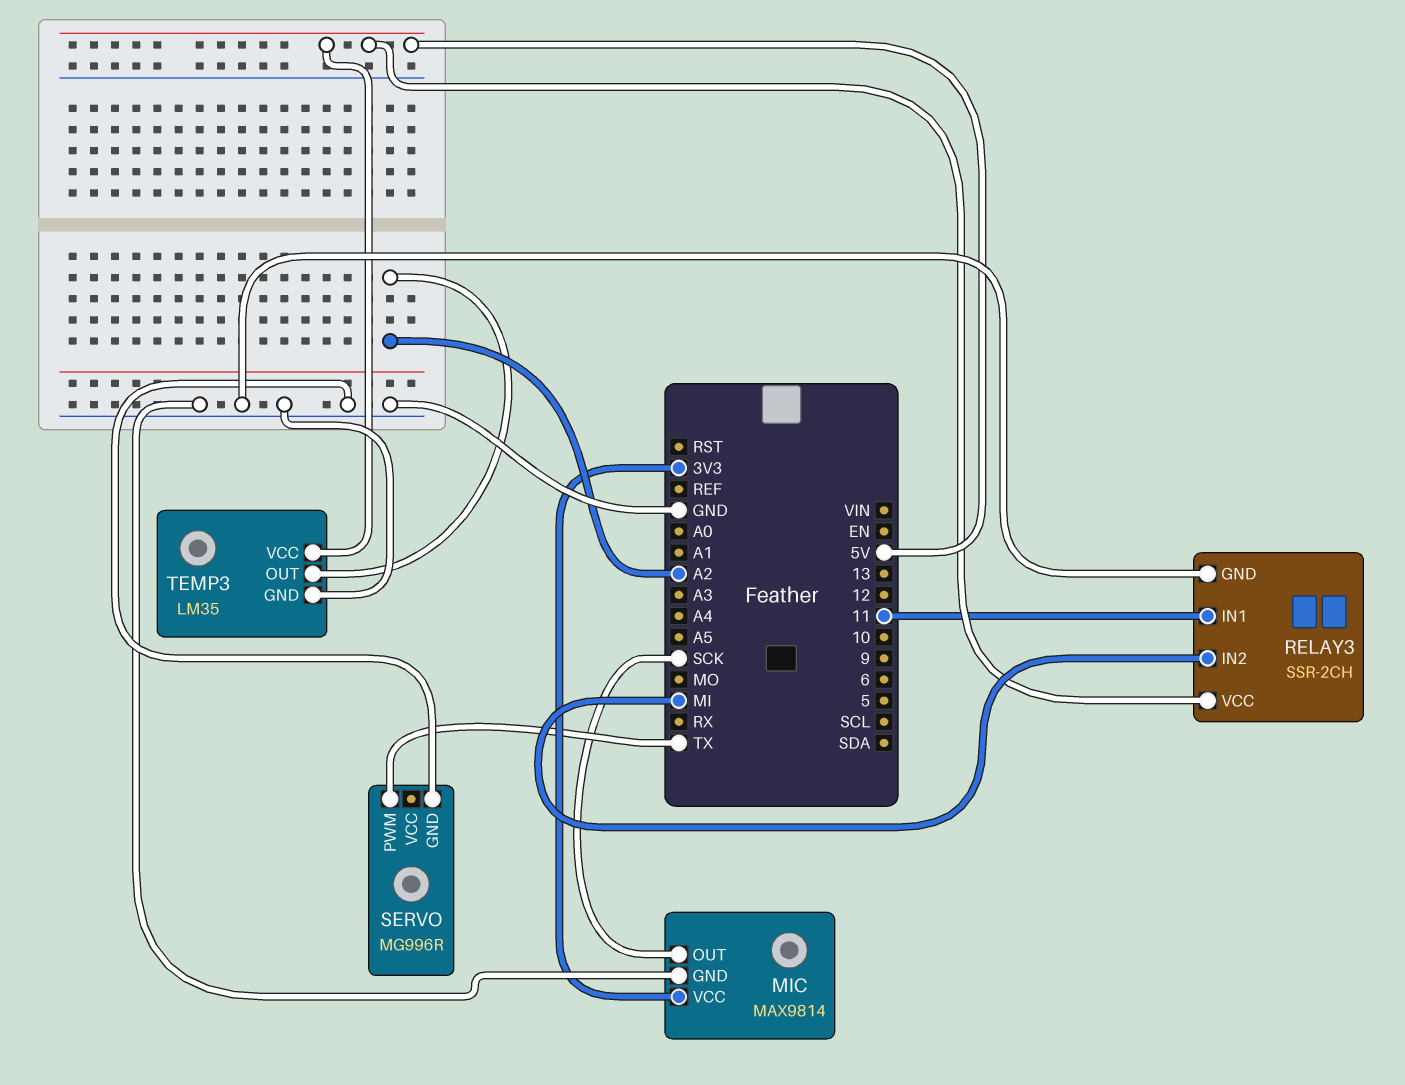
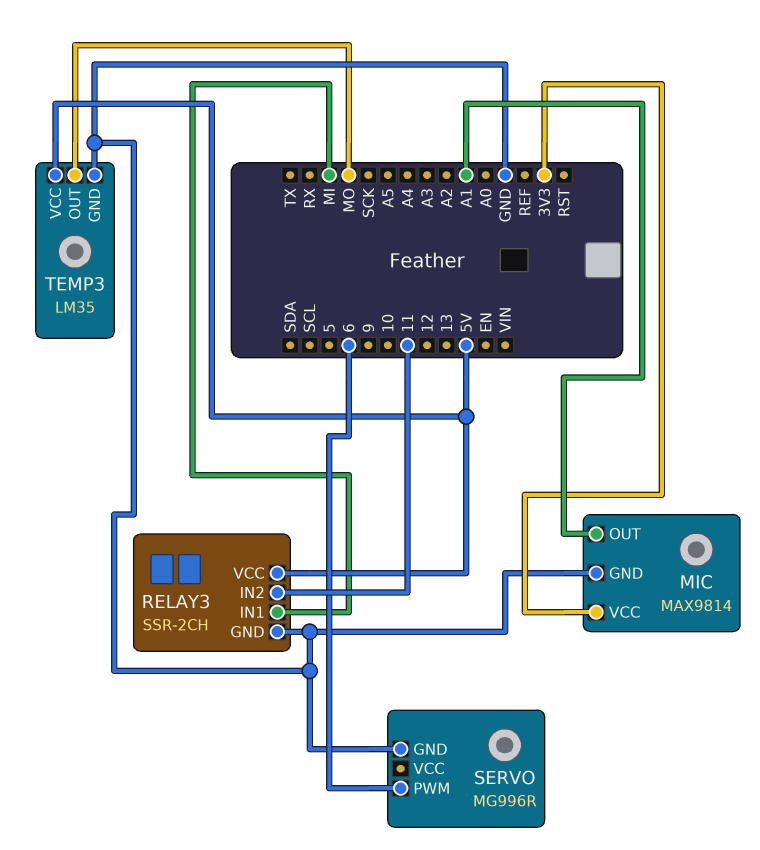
MIC pin OUT: SCK -> A1
RELAY3 pin IN1: 11 -> MI
RELAY3 pin IN2: MI -> 11
SERVO pin PWM: TX -> 6
TEMP3 pin OUT: A2 -> MO

